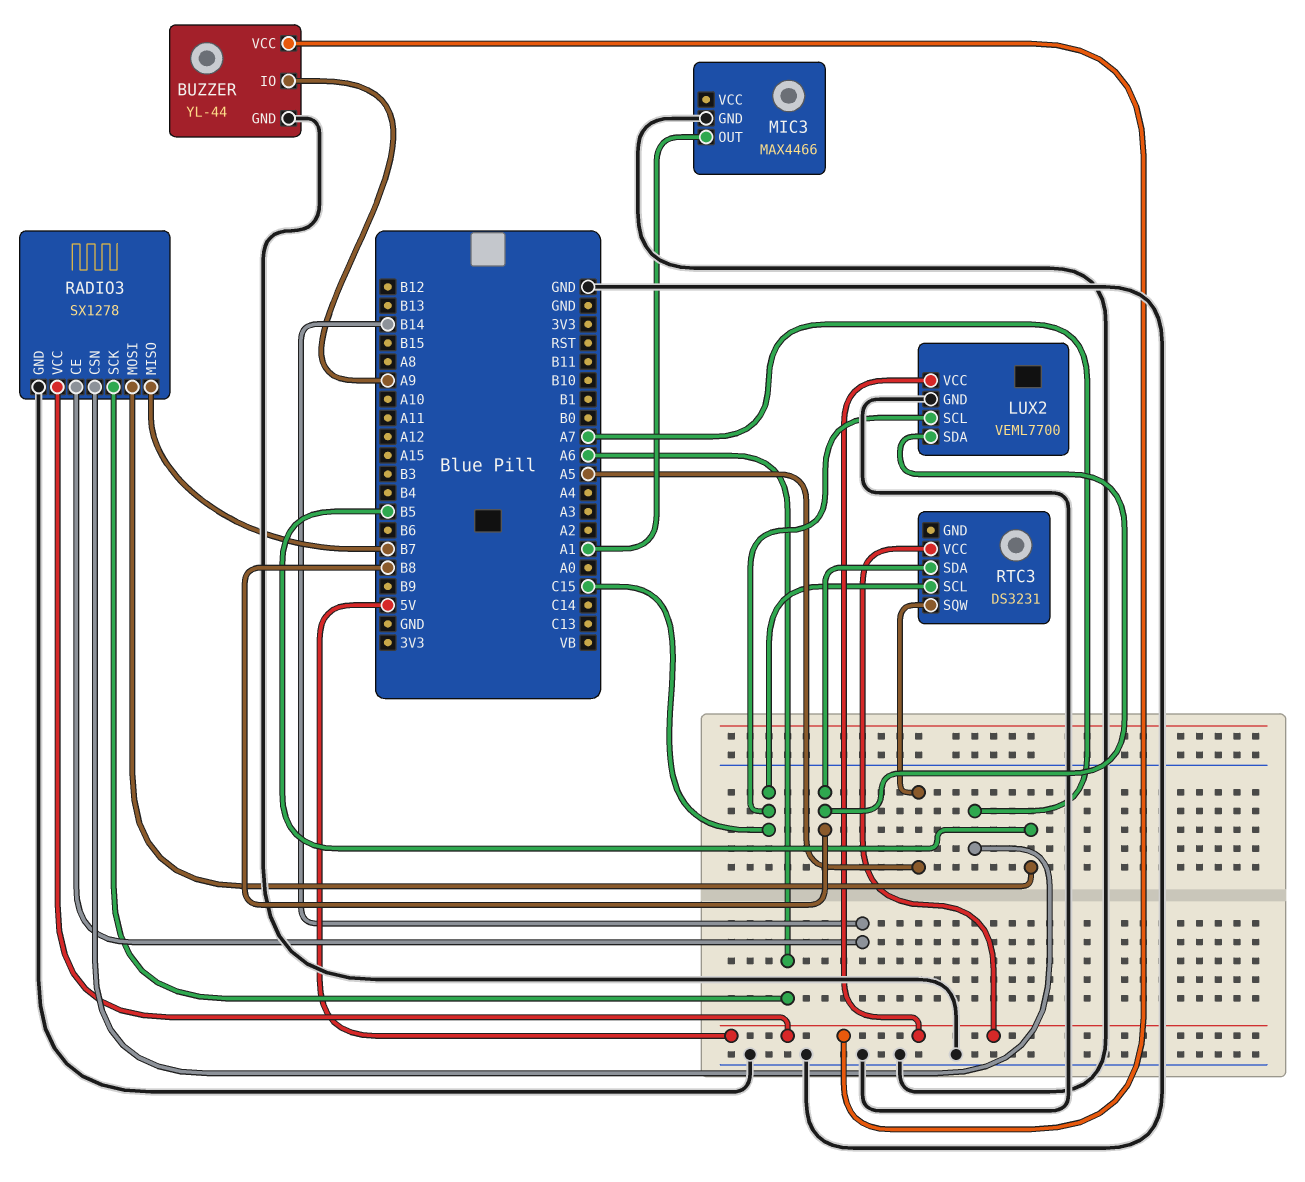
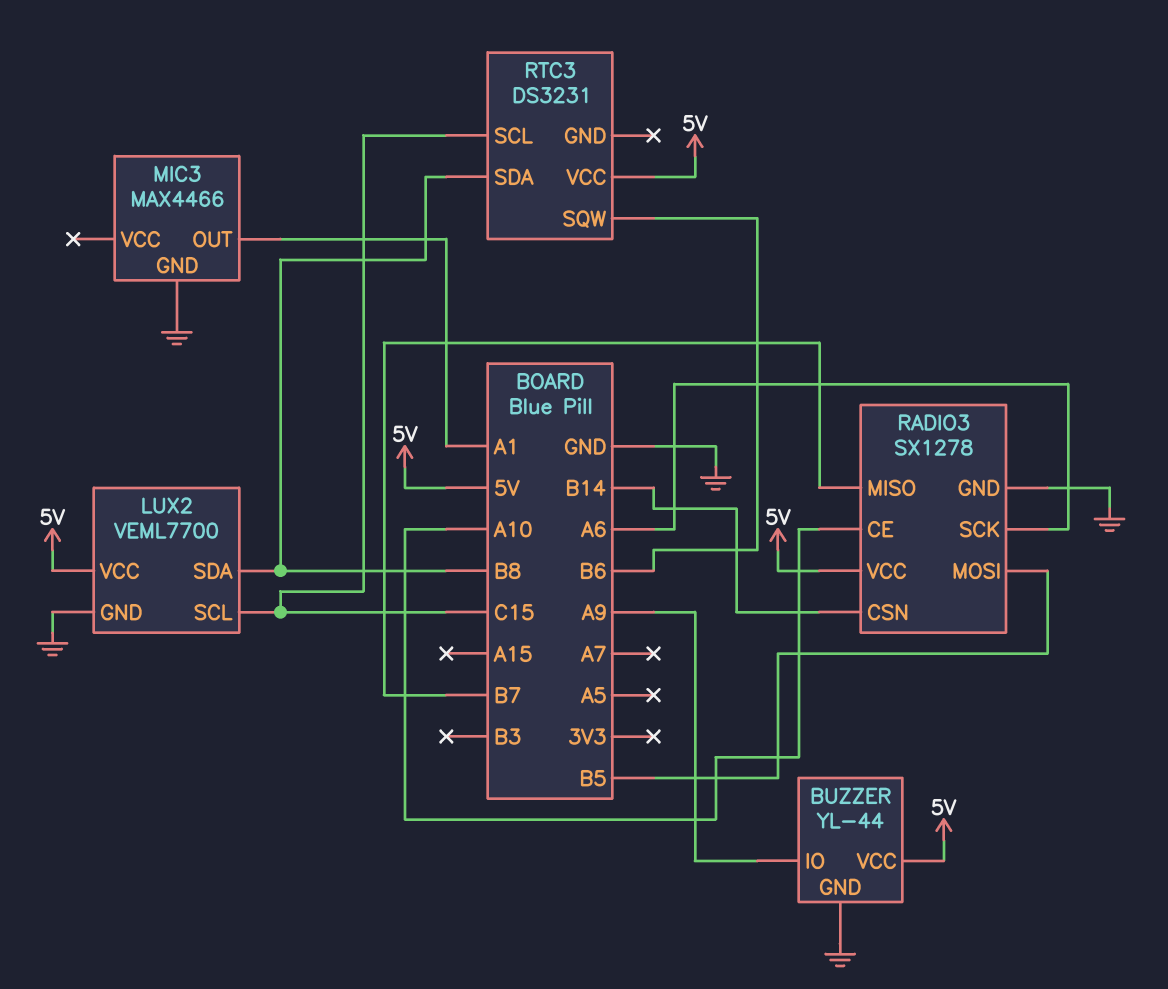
RADIO3 pin CE: B14 -> A10
RADIO3 pin CSN: A7 -> B14
RTC3 pin SQW: A5 -> B6

